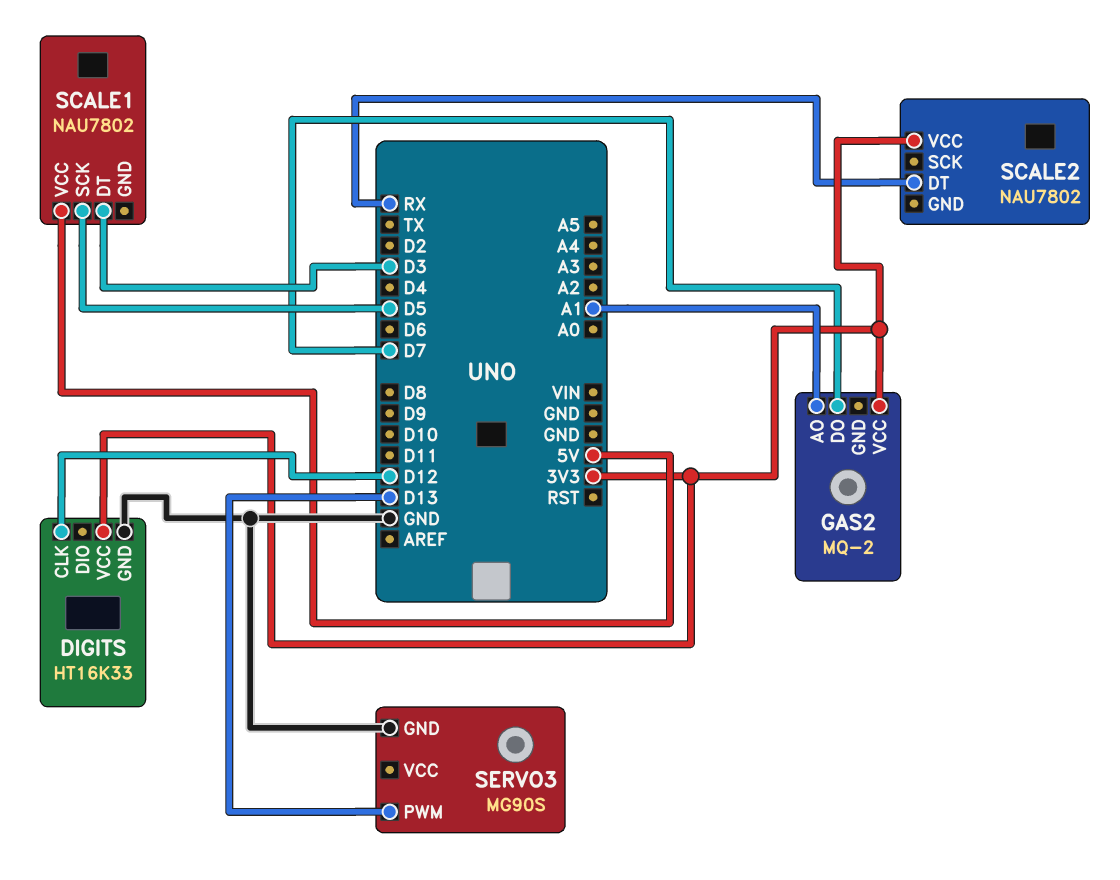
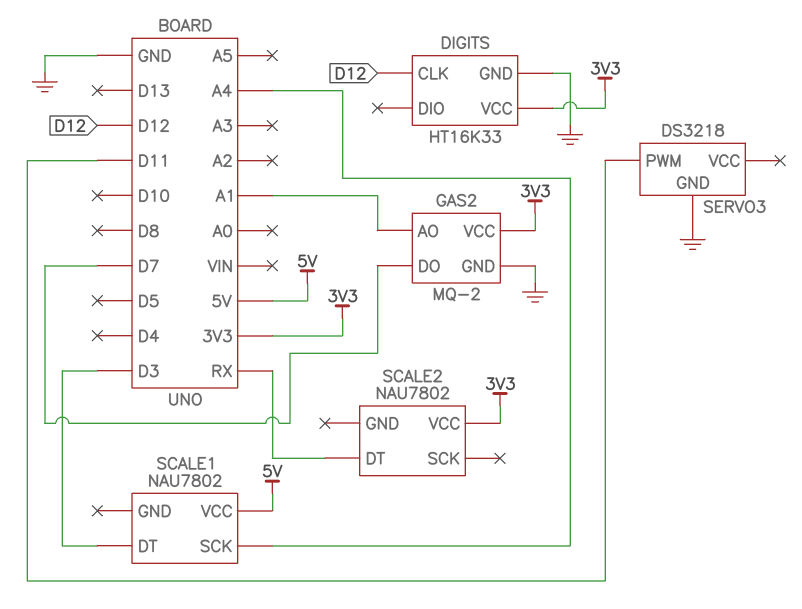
GAS2 pin GND: none -> GND
SCALE1 pin SCK: D5 -> A4
SERVO3: MG90S -> DS3218
SERVO3 pin PWM: D13 -> D11

